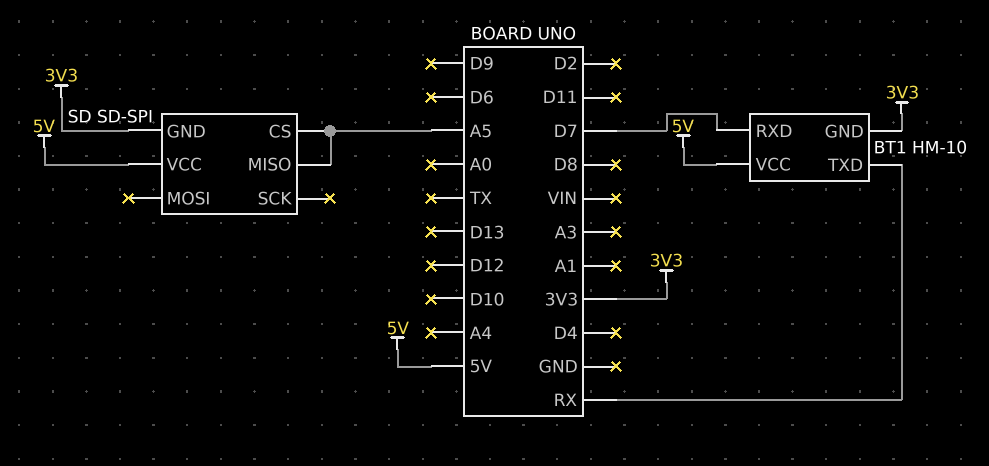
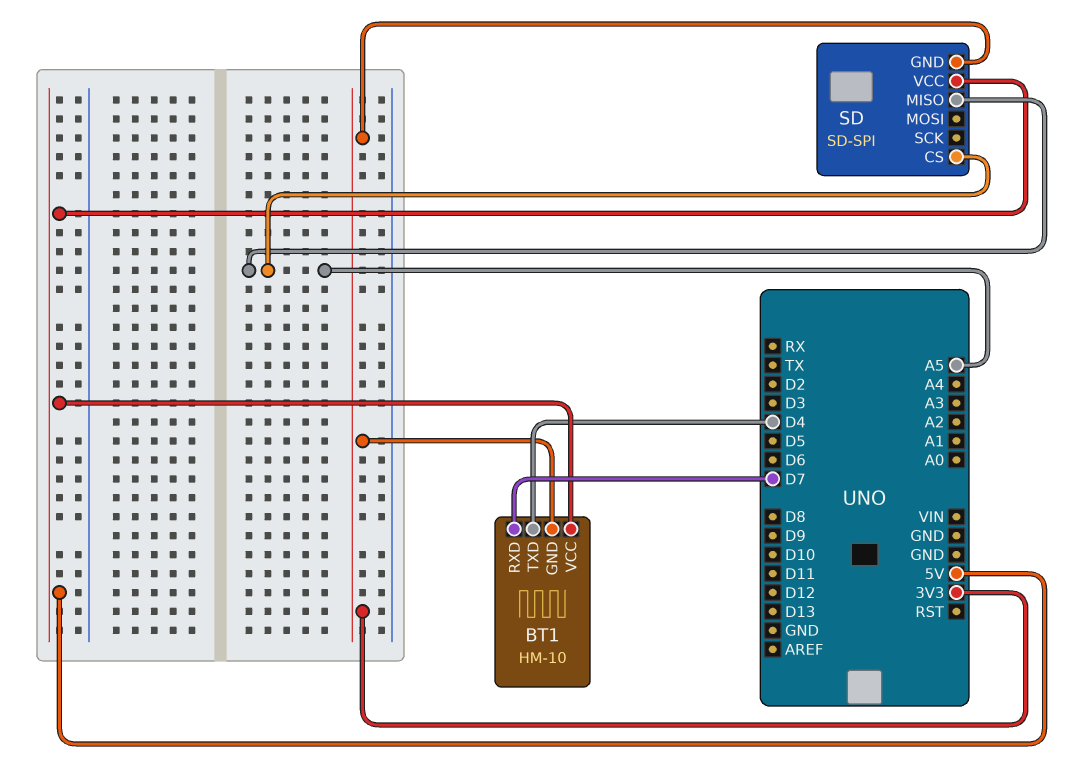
BT1 pin TXD: RX -> D4

